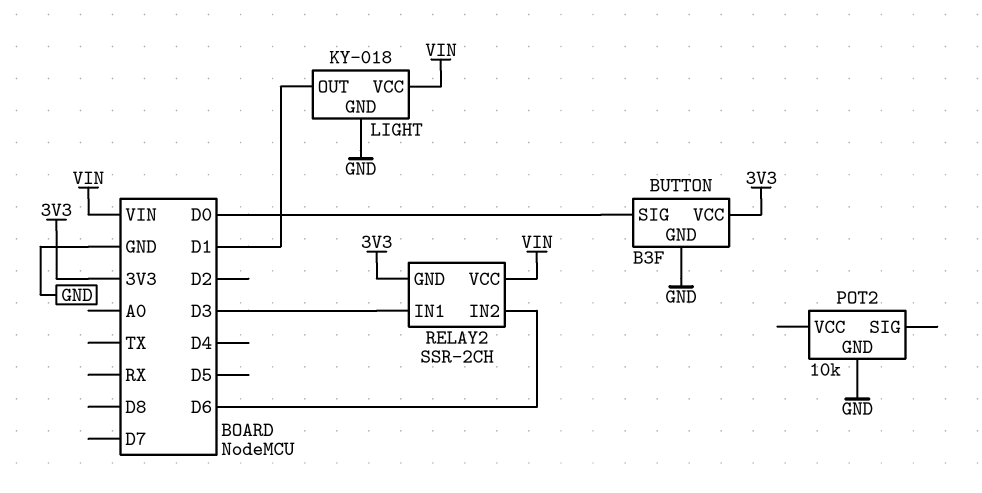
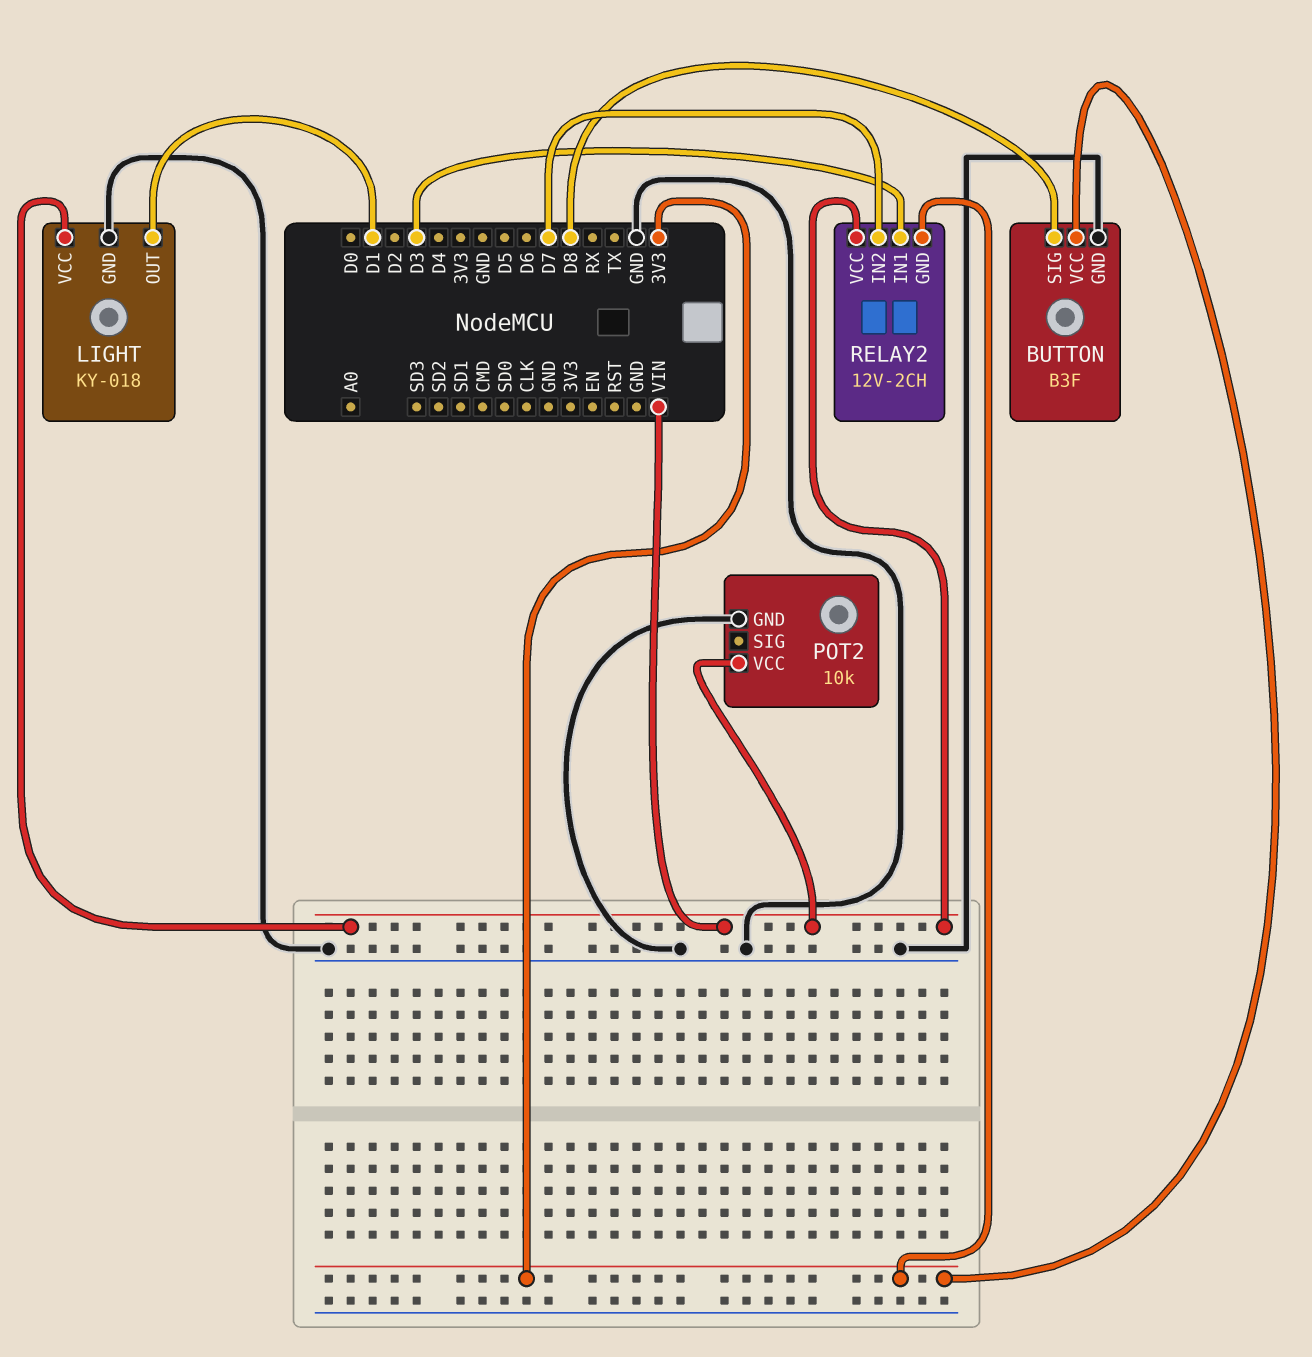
BUTTON pin SIG: D0 -> D8
POT2 pin VCC: none -> VIN
RELAY2: SSR-2CH -> 12V-2CH
RELAY2 pin IN2: D6 -> D7

